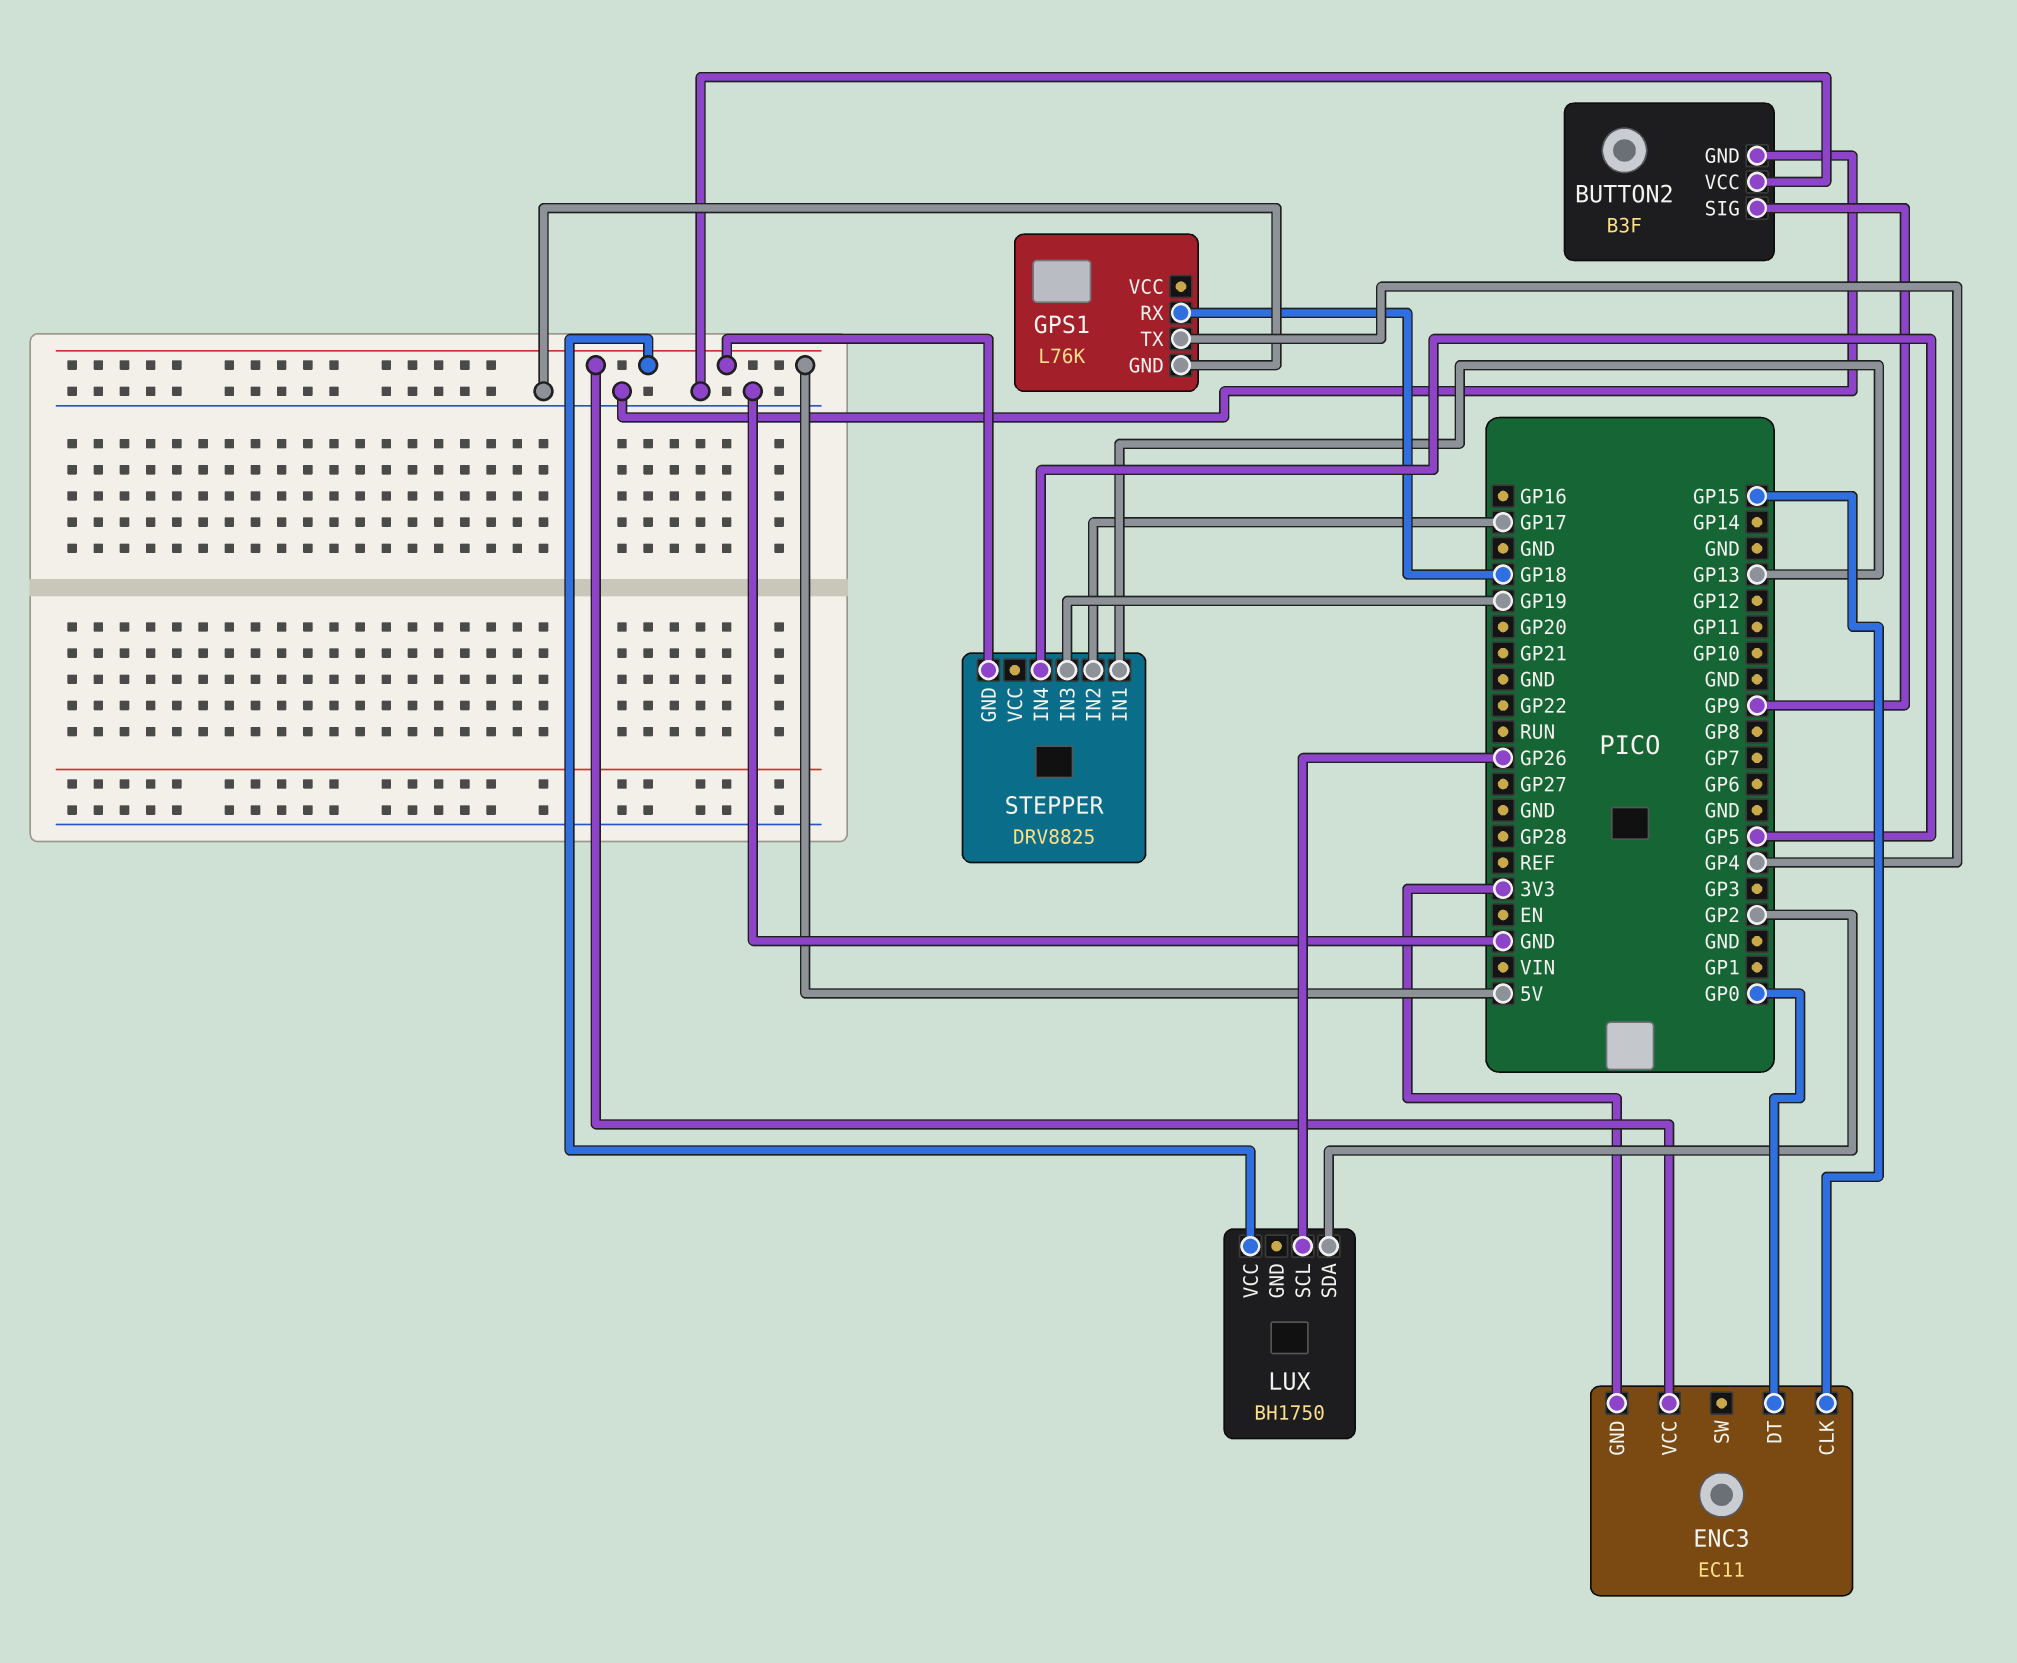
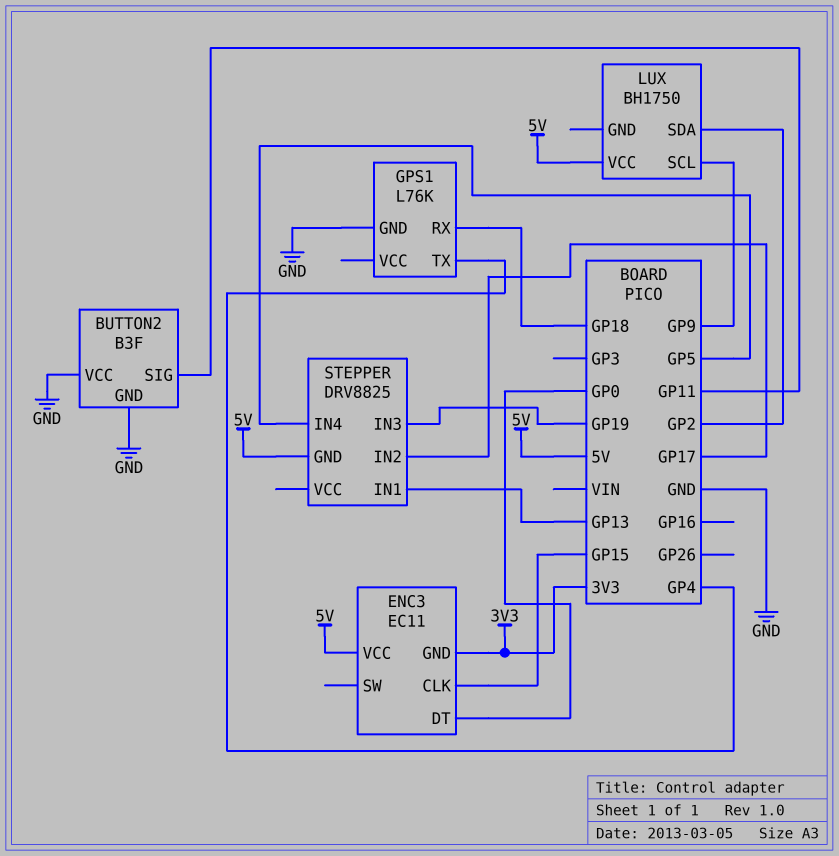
BUTTON2 pin SIG: GP9 -> GP11
LUX pin SCL: GP26 -> GP9

